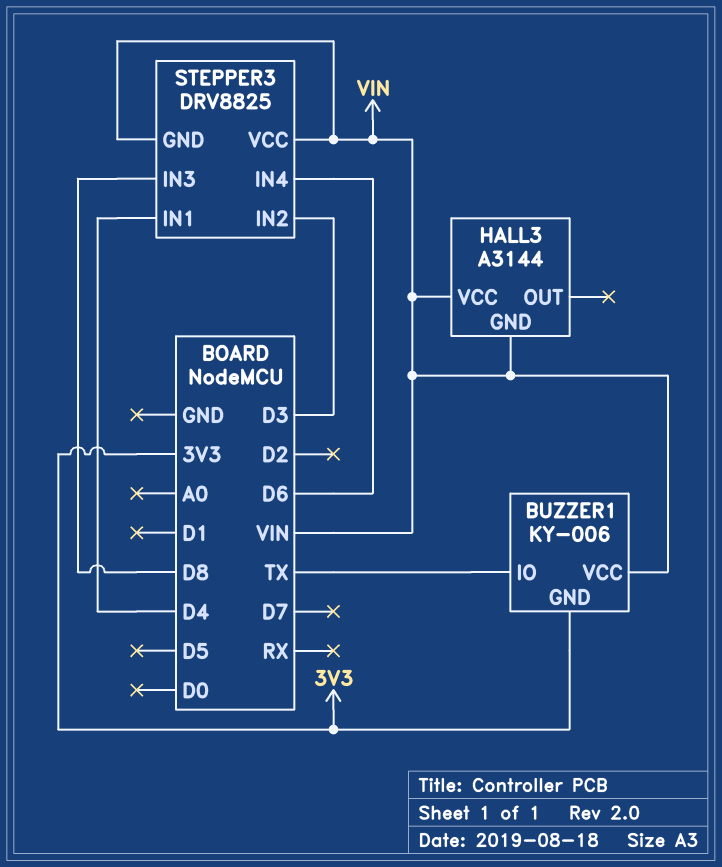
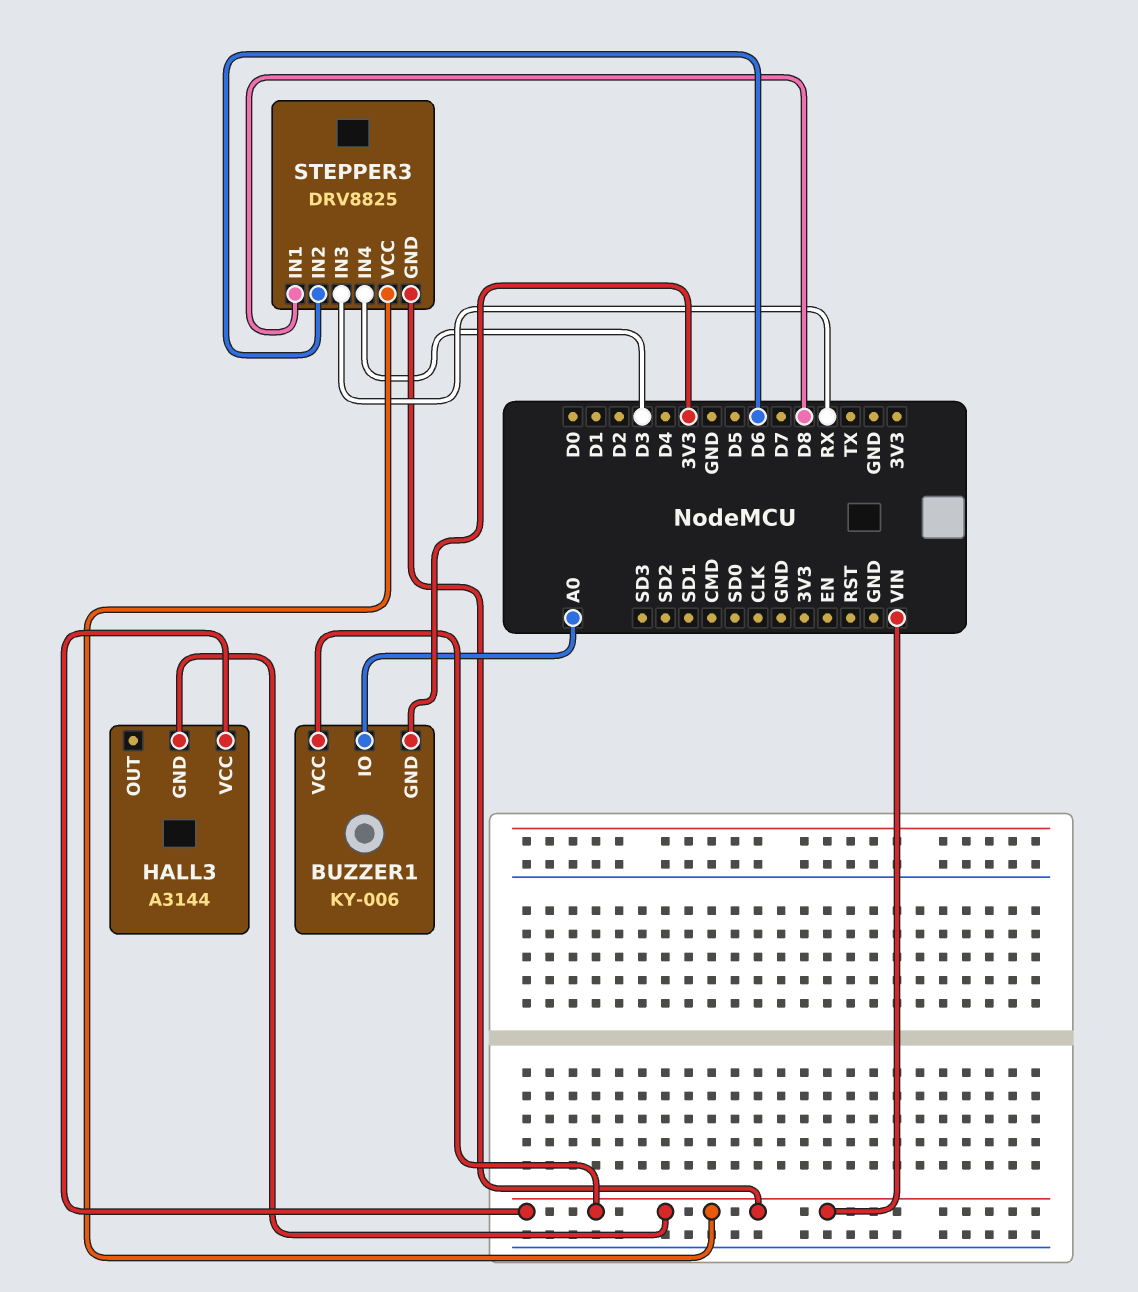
BUZZER1 pin IO: TX -> A0
STEPPER3 pin IN1: D4 -> D8
STEPPER3 pin IN2: D3 -> D6
STEPPER3 pin IN3: D8 -> RX
STEPPER3 pin IN4: D6 -> D3

